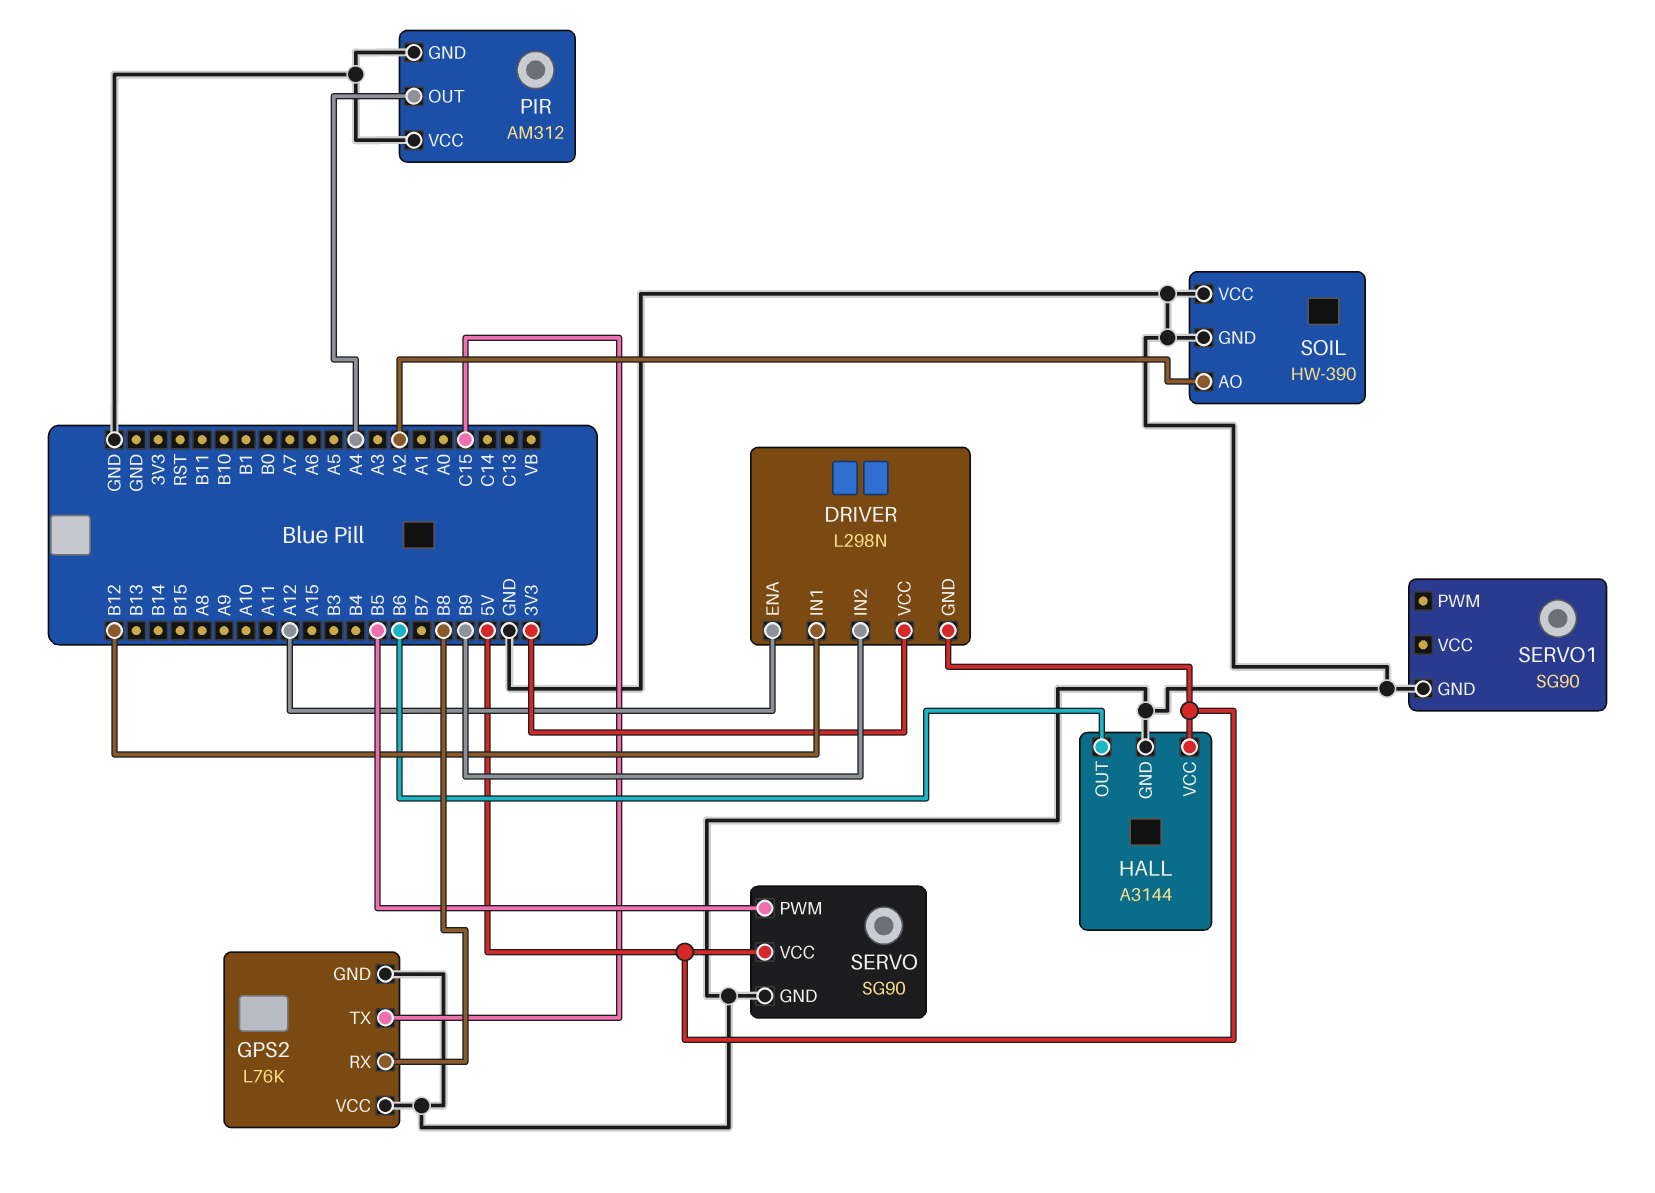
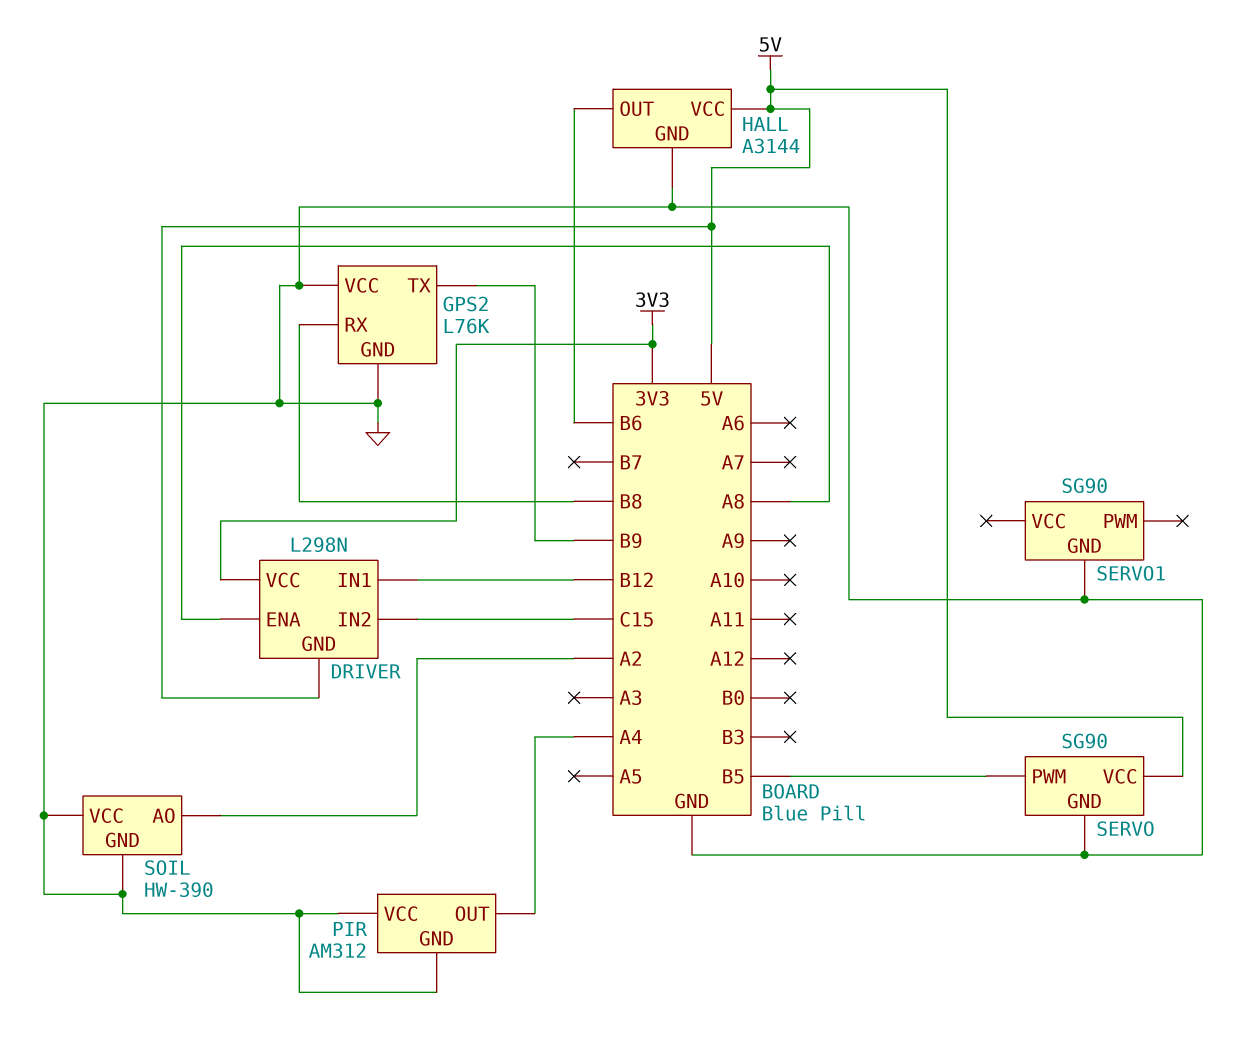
DRIVER pin ENA: A12 -> A8
DRIVER pin IN2: B9 -> C15
GPS2 pin TX: C15 -> B9

